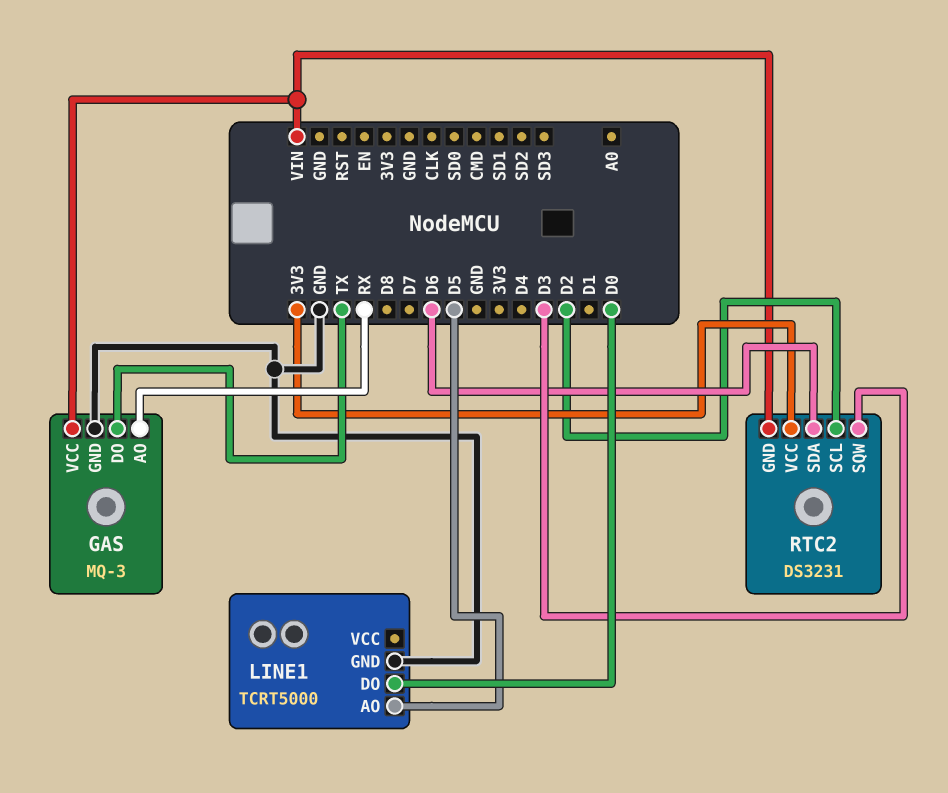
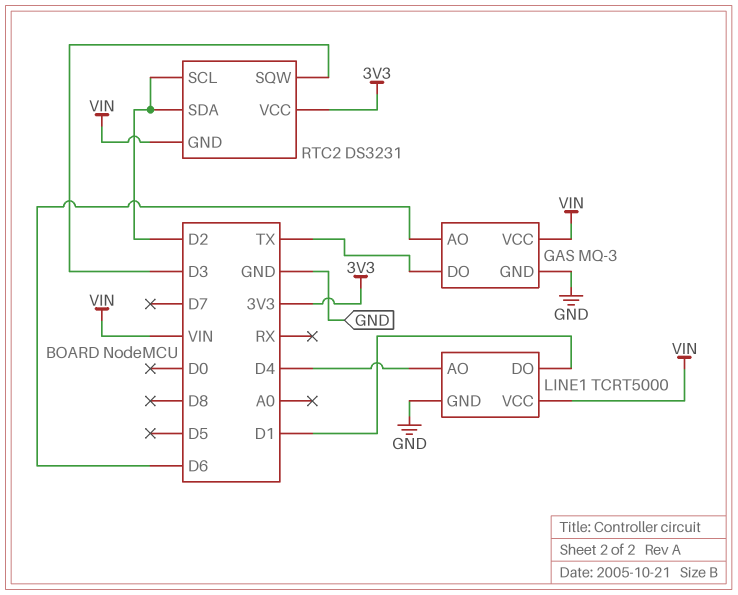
GAS pin AO: RX -> D6
LINE1 pin AO: D5 -> D4
LINE1 pin DO: D0 -> D1
LINE1 pin VCC: none -> VIN
RTC2 pin SDA: D6 -> D2

